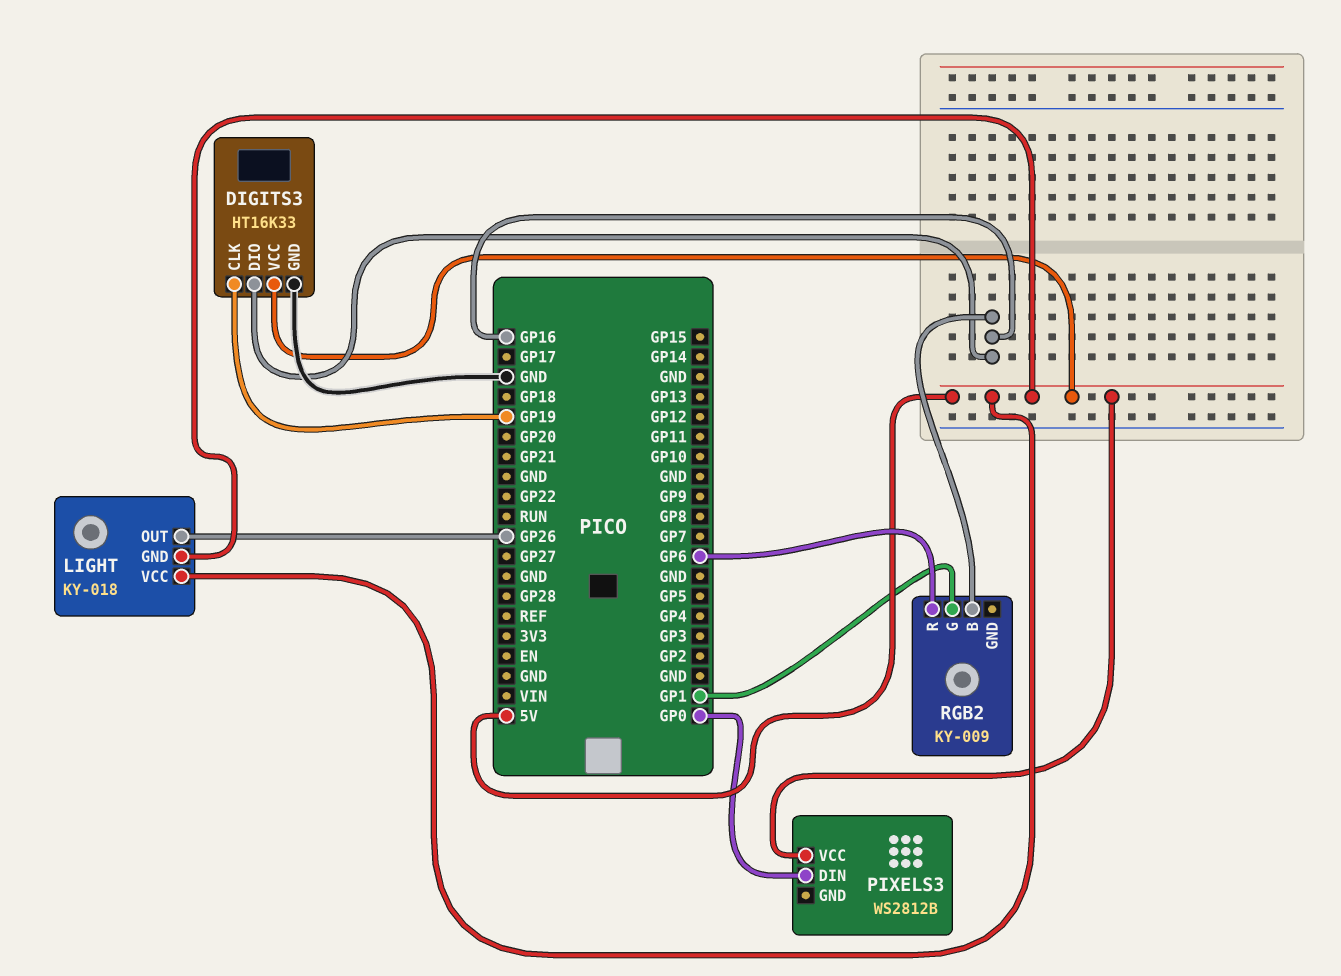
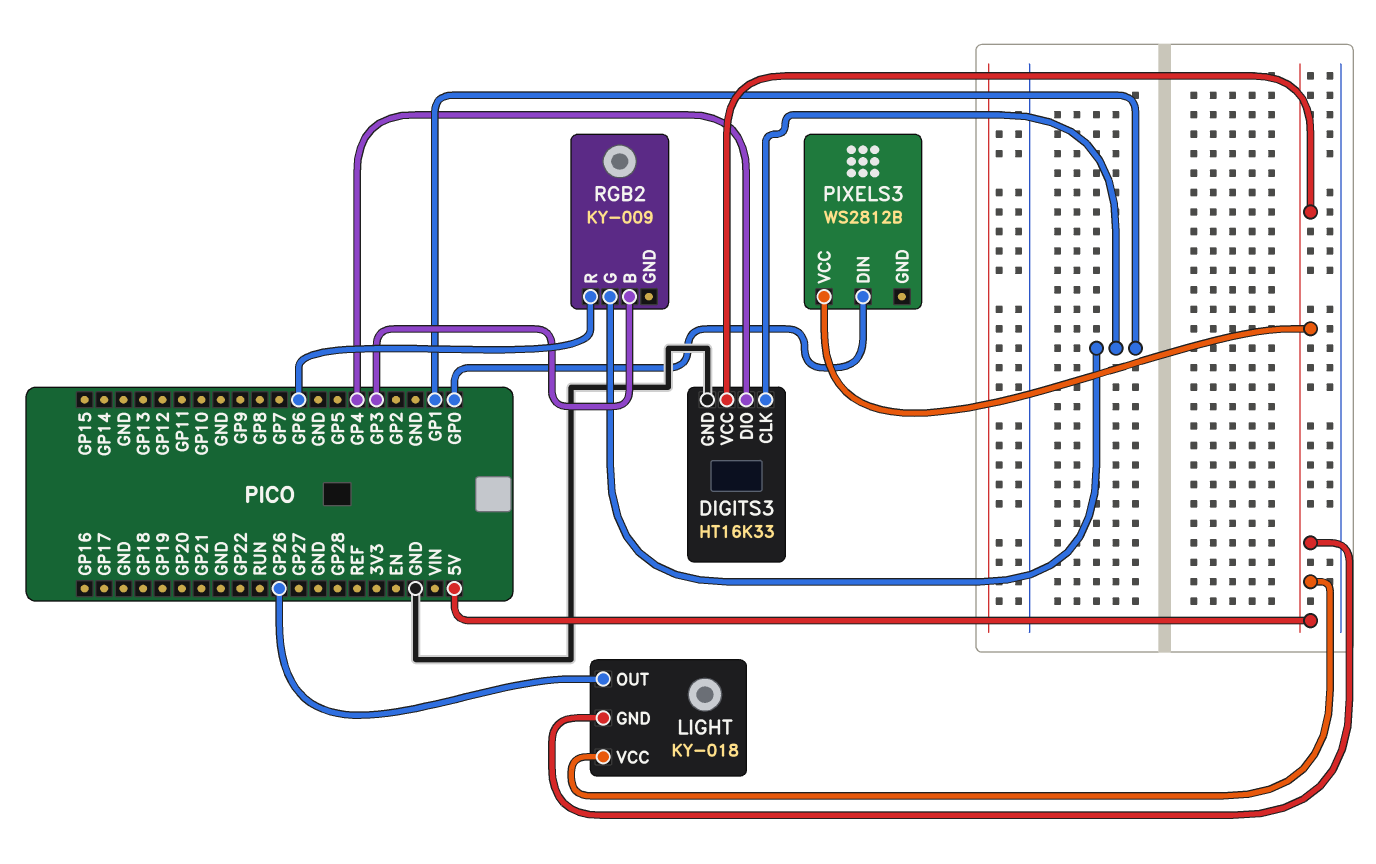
DIGITS3 pin CLK: GP19 -> GP1
DIGITS3 pin DIO: GP16 -> GP4
RGB2 pin B: GP16 -> GP3

